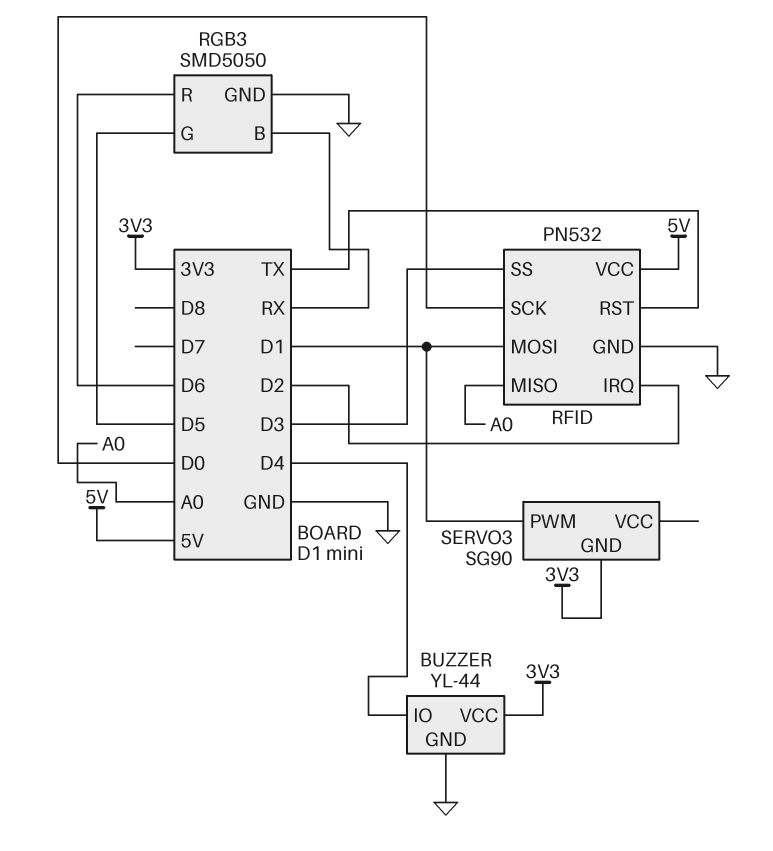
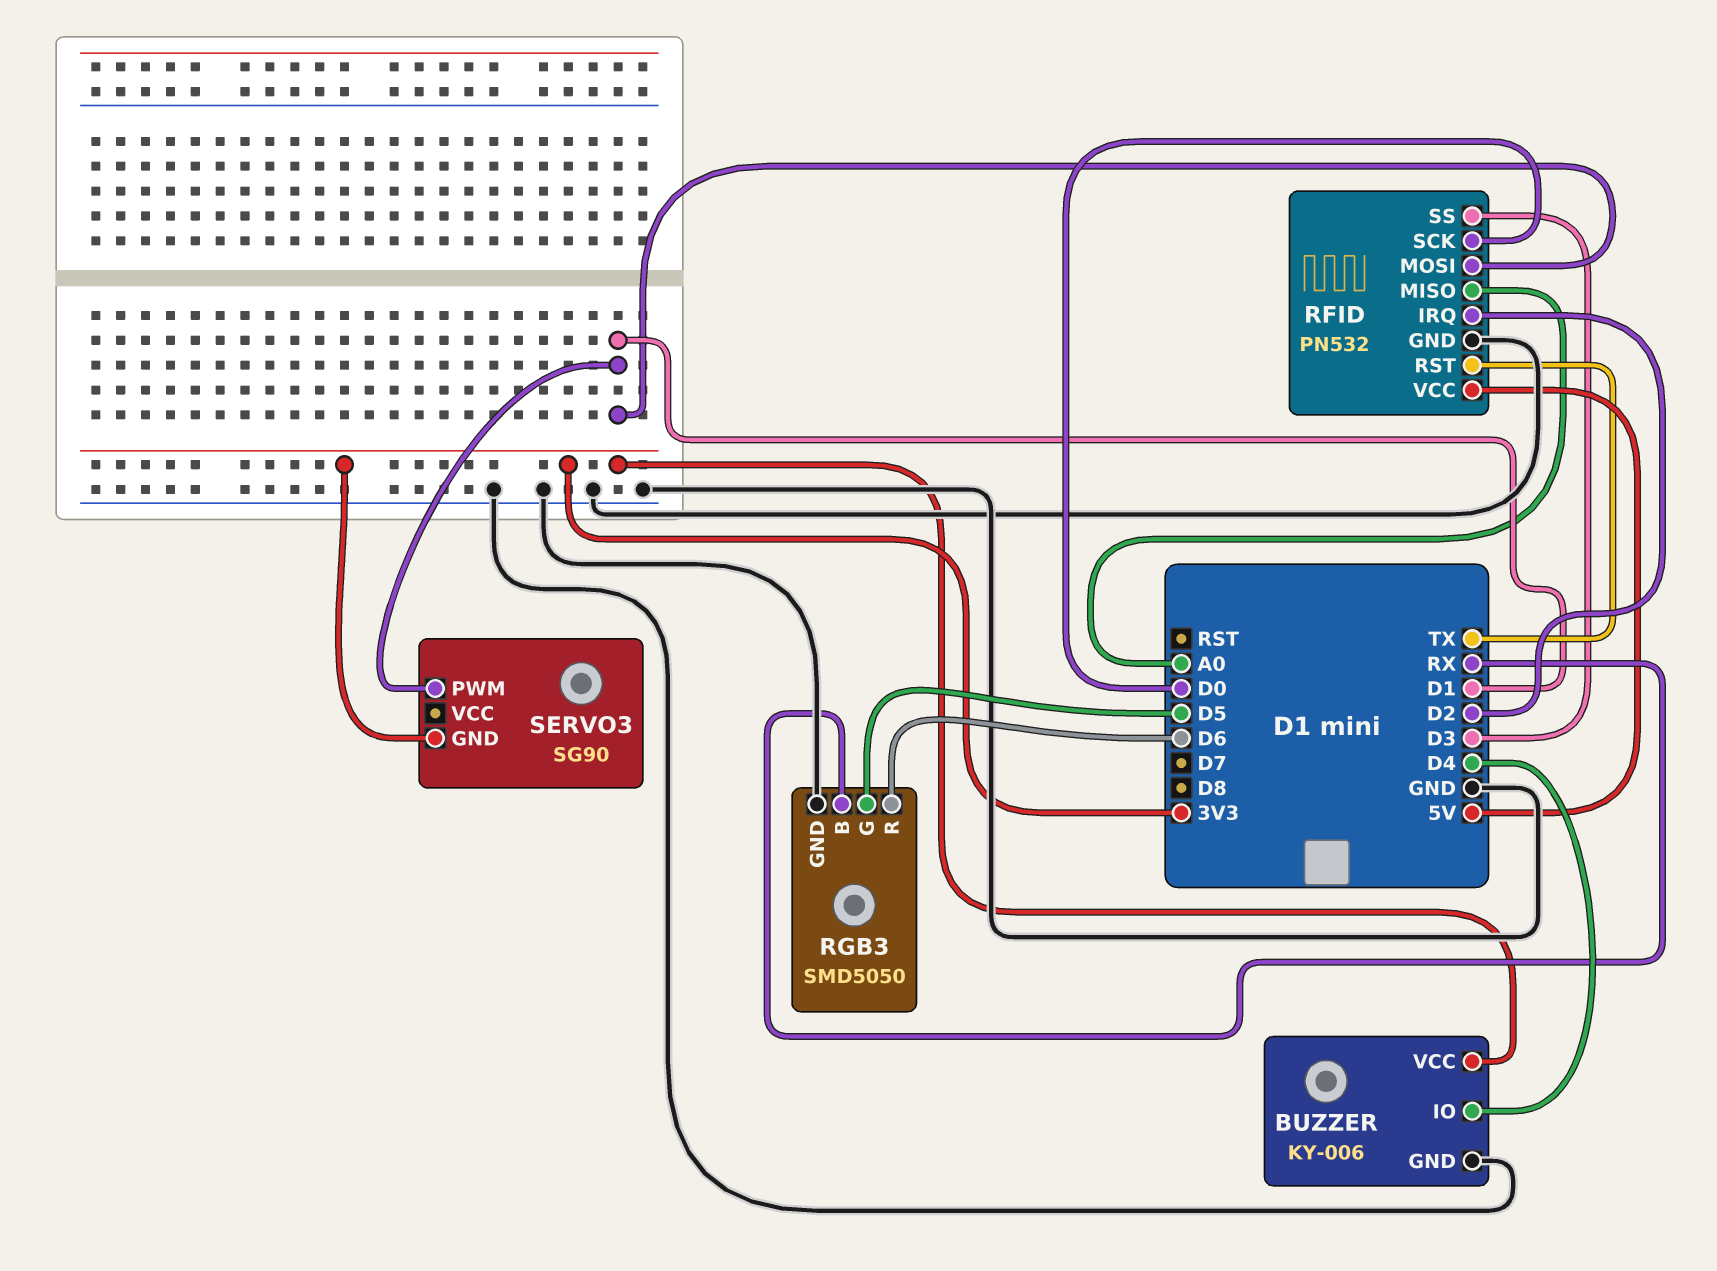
BUZZER: YL-44 -> KY-006

